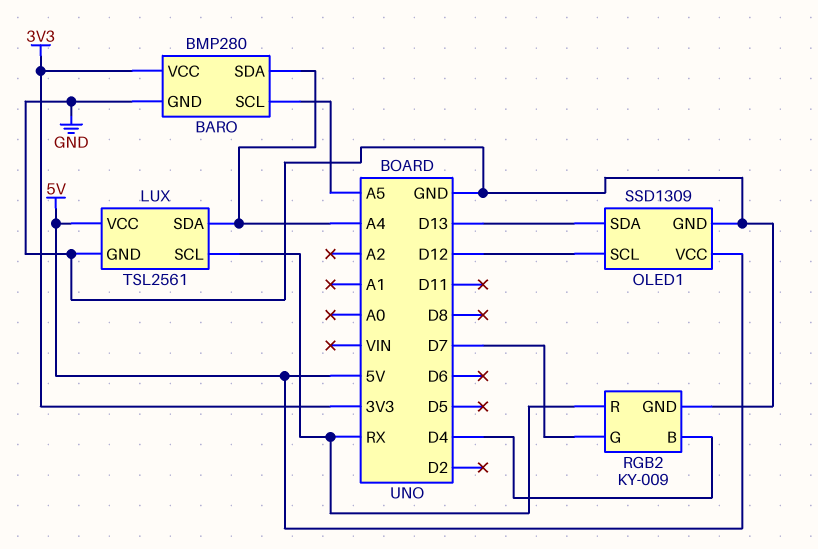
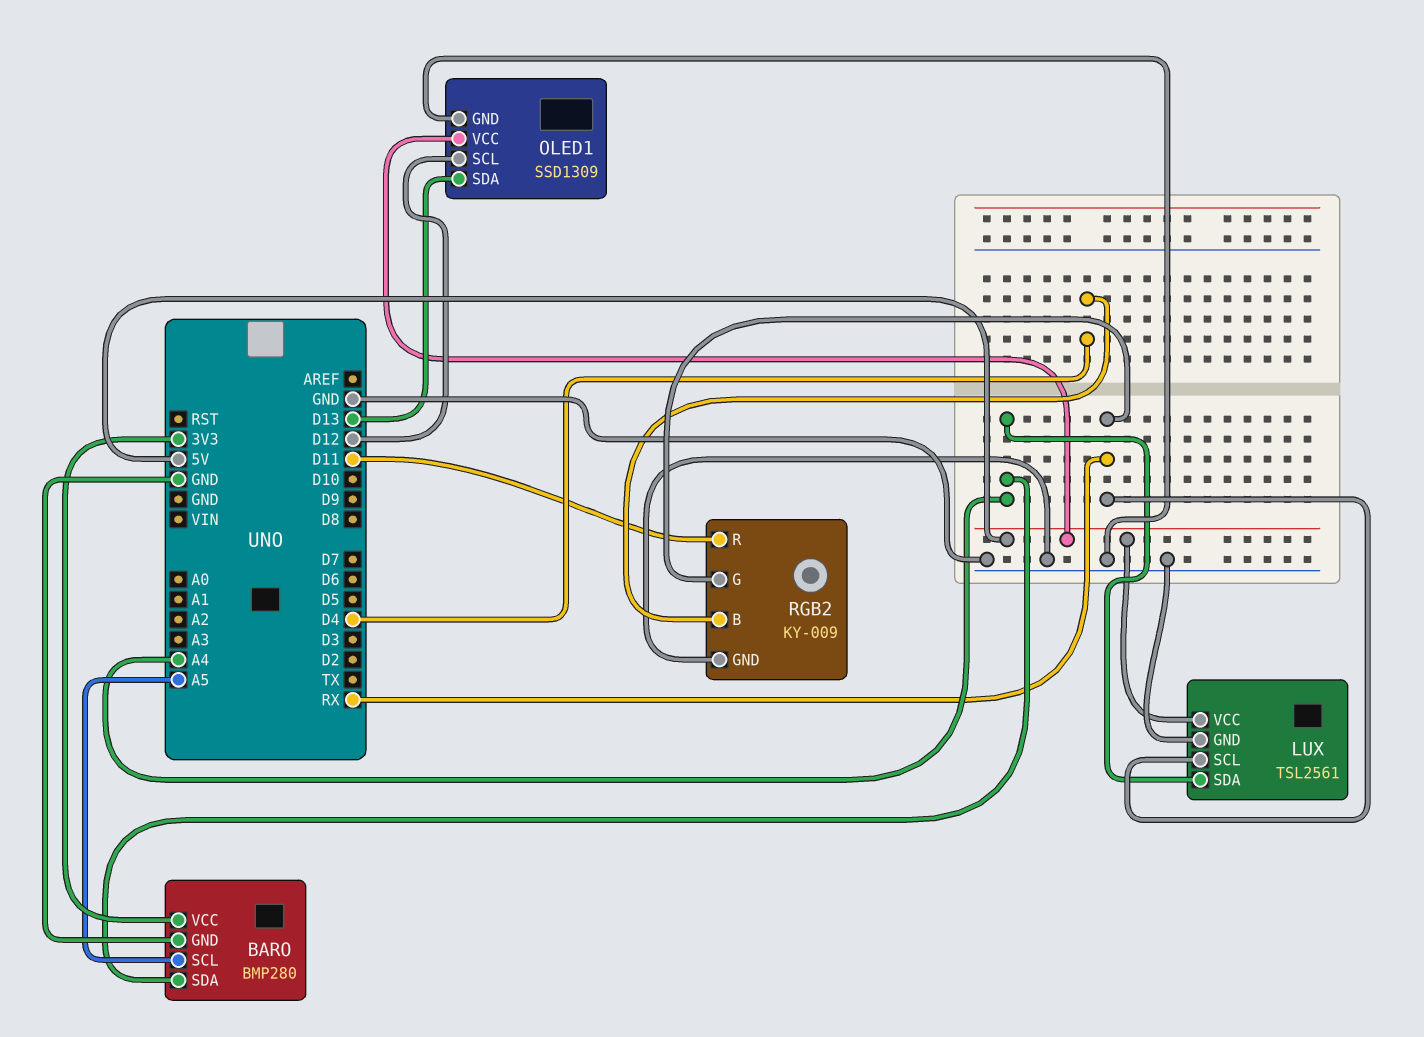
RGB2 pin G: D7 -> RX
RGB2 pin R: RX -> D11

